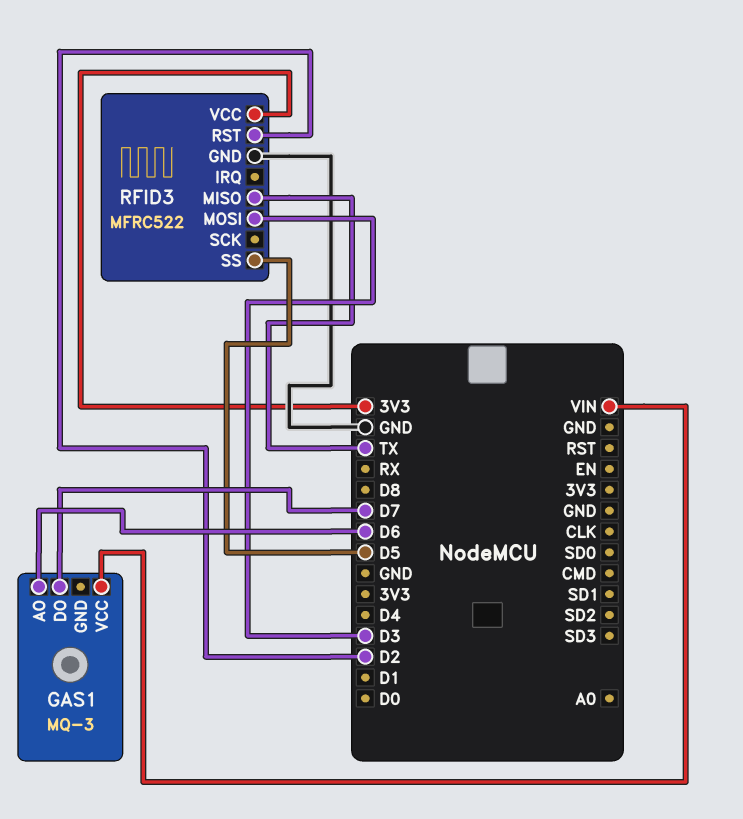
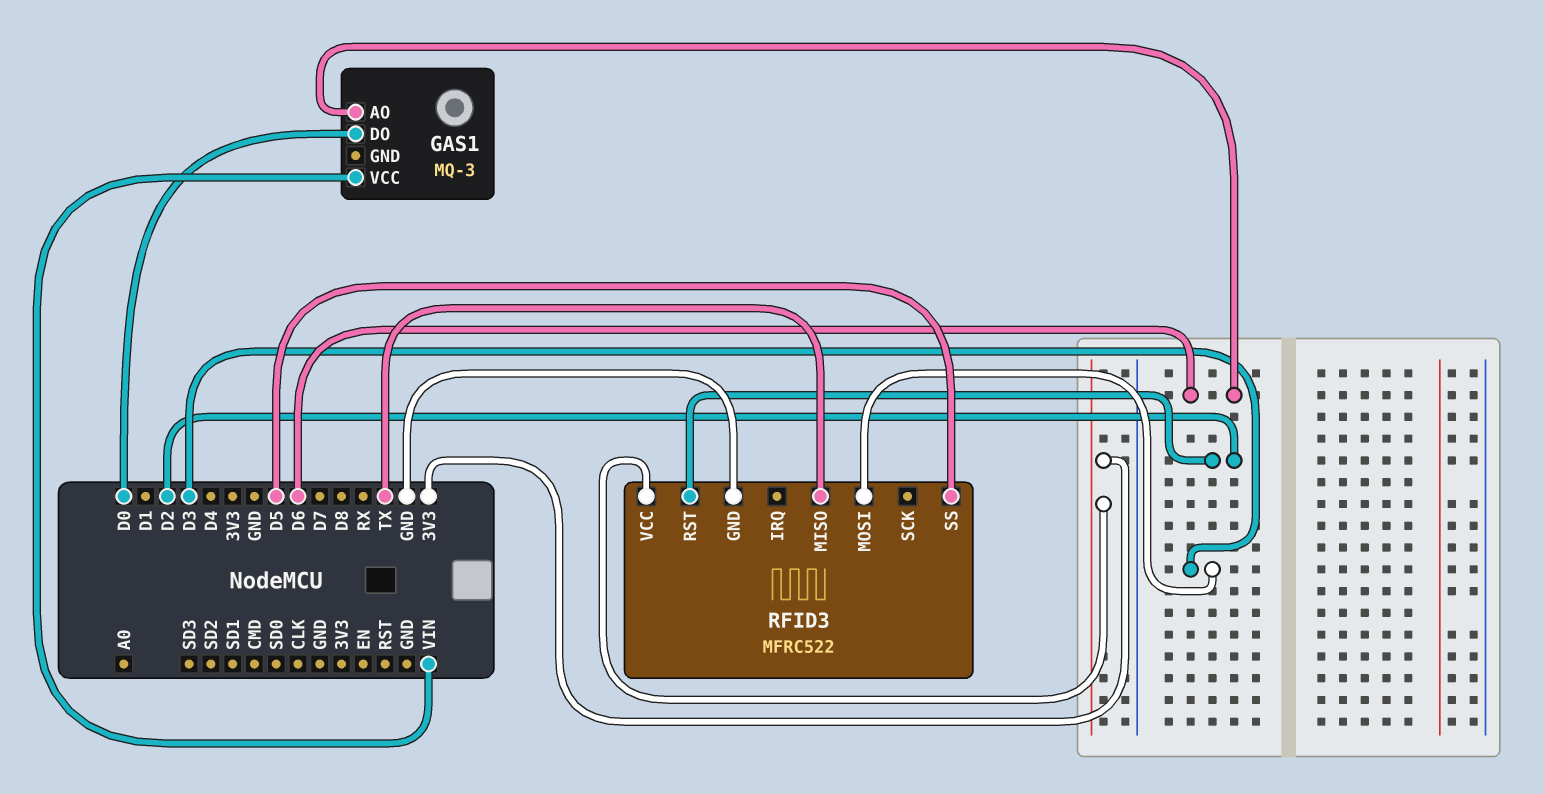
GAS1 pin DO: D7 -> D0

